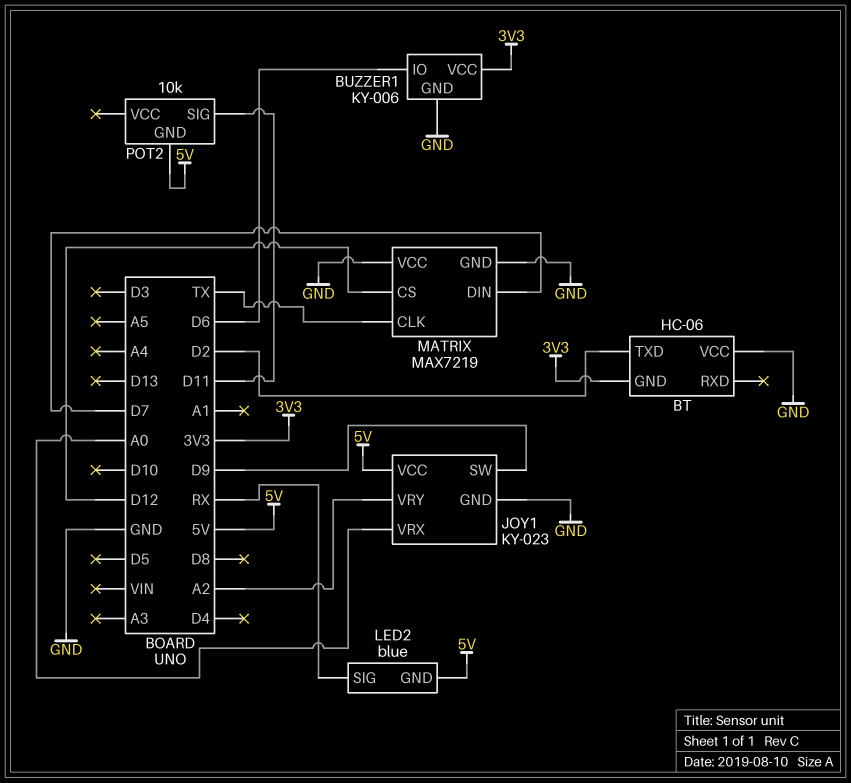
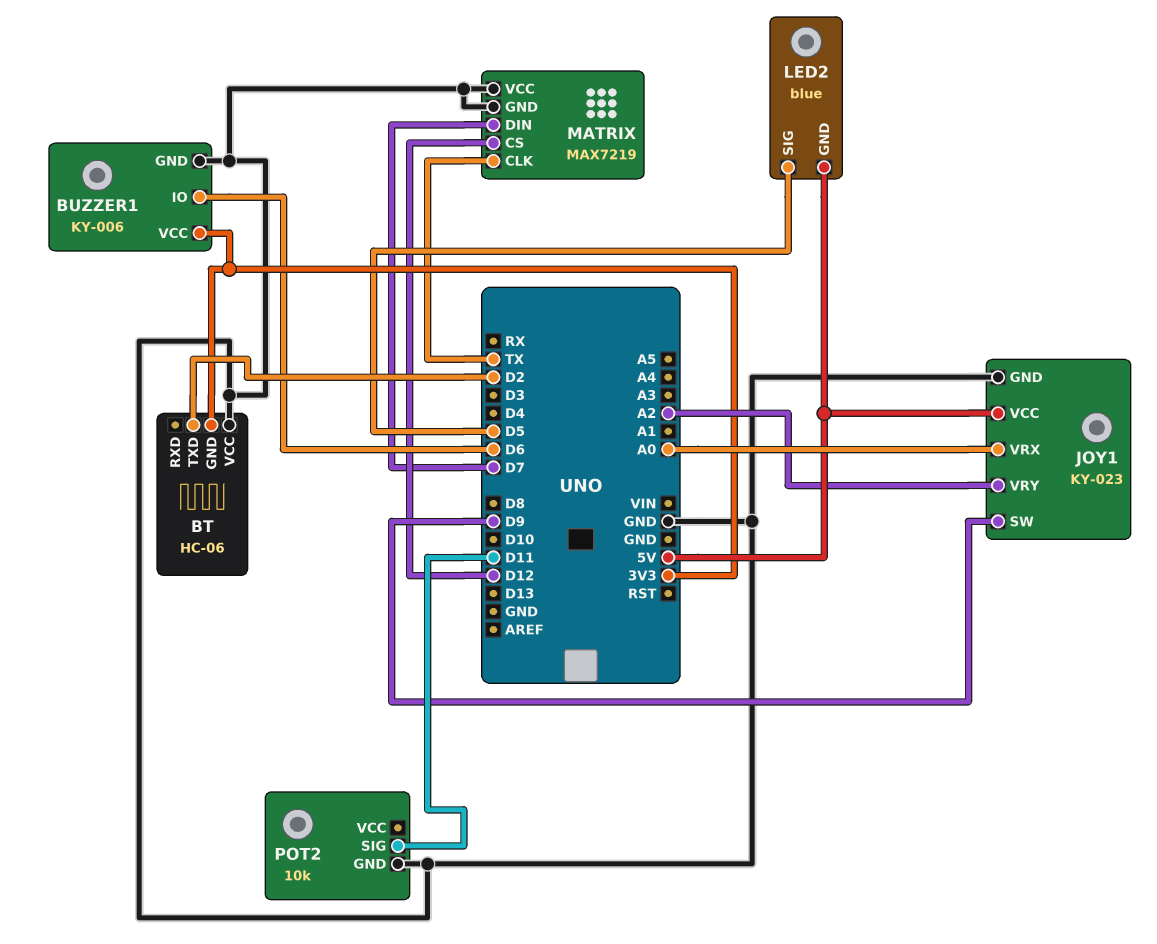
LED2 pin SIG: RX -> D5
POT2 pin GND: 5V -> GND

